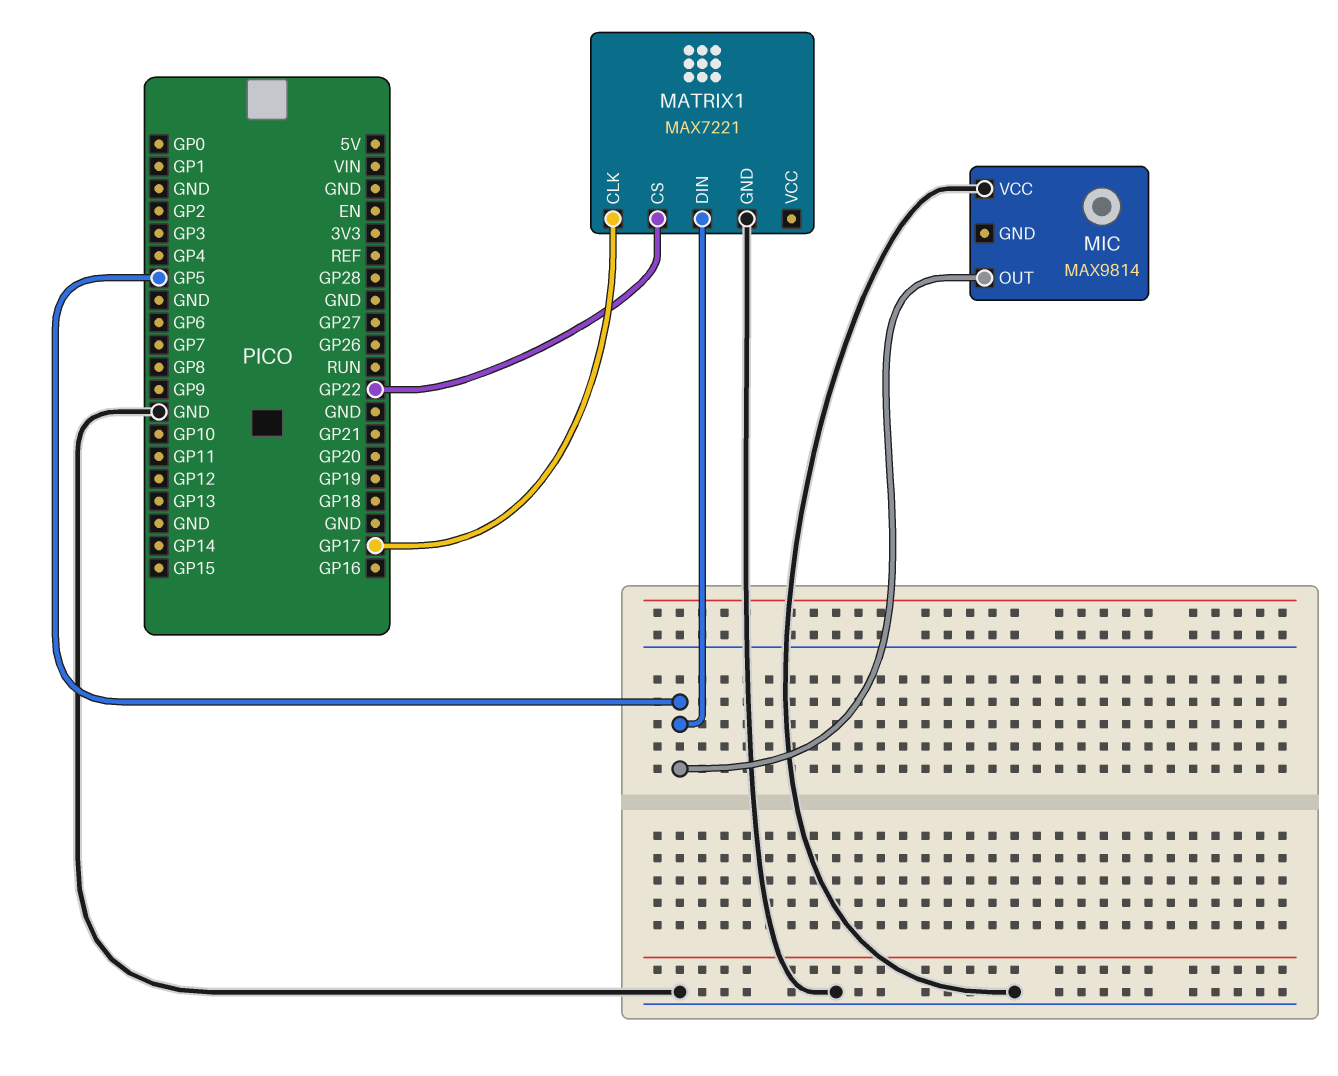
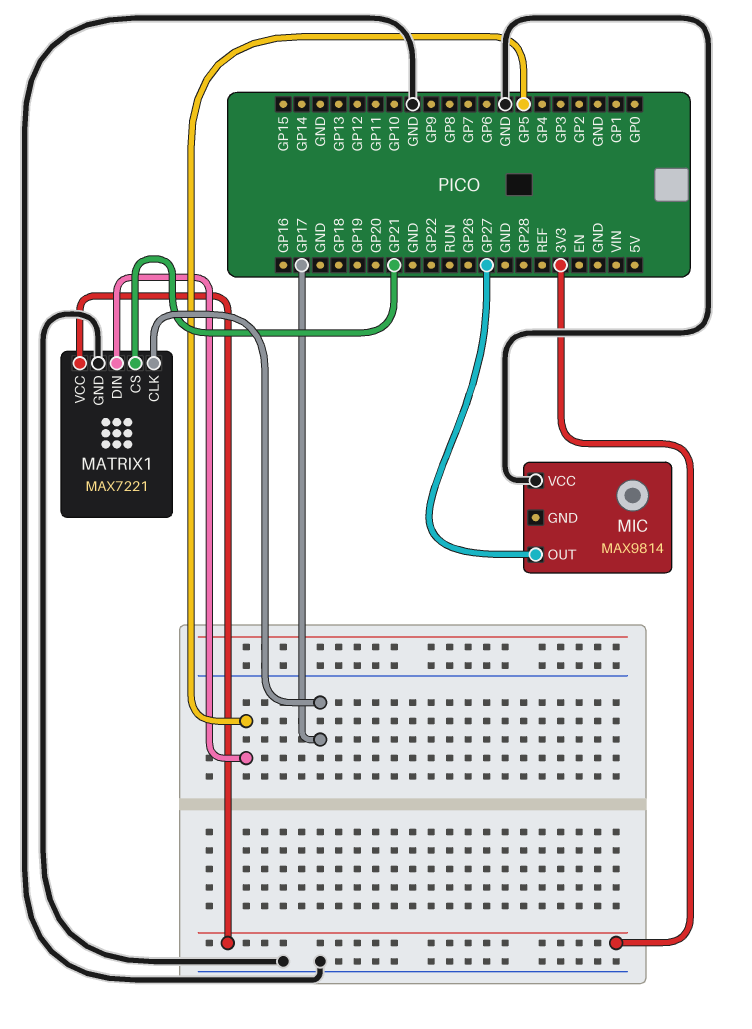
MATRIX1 pin CS: GP22 -> GP21
MATRIX1 pin VCC: none -> 3V3
MIC pin OUT: GP5 -> GP27

